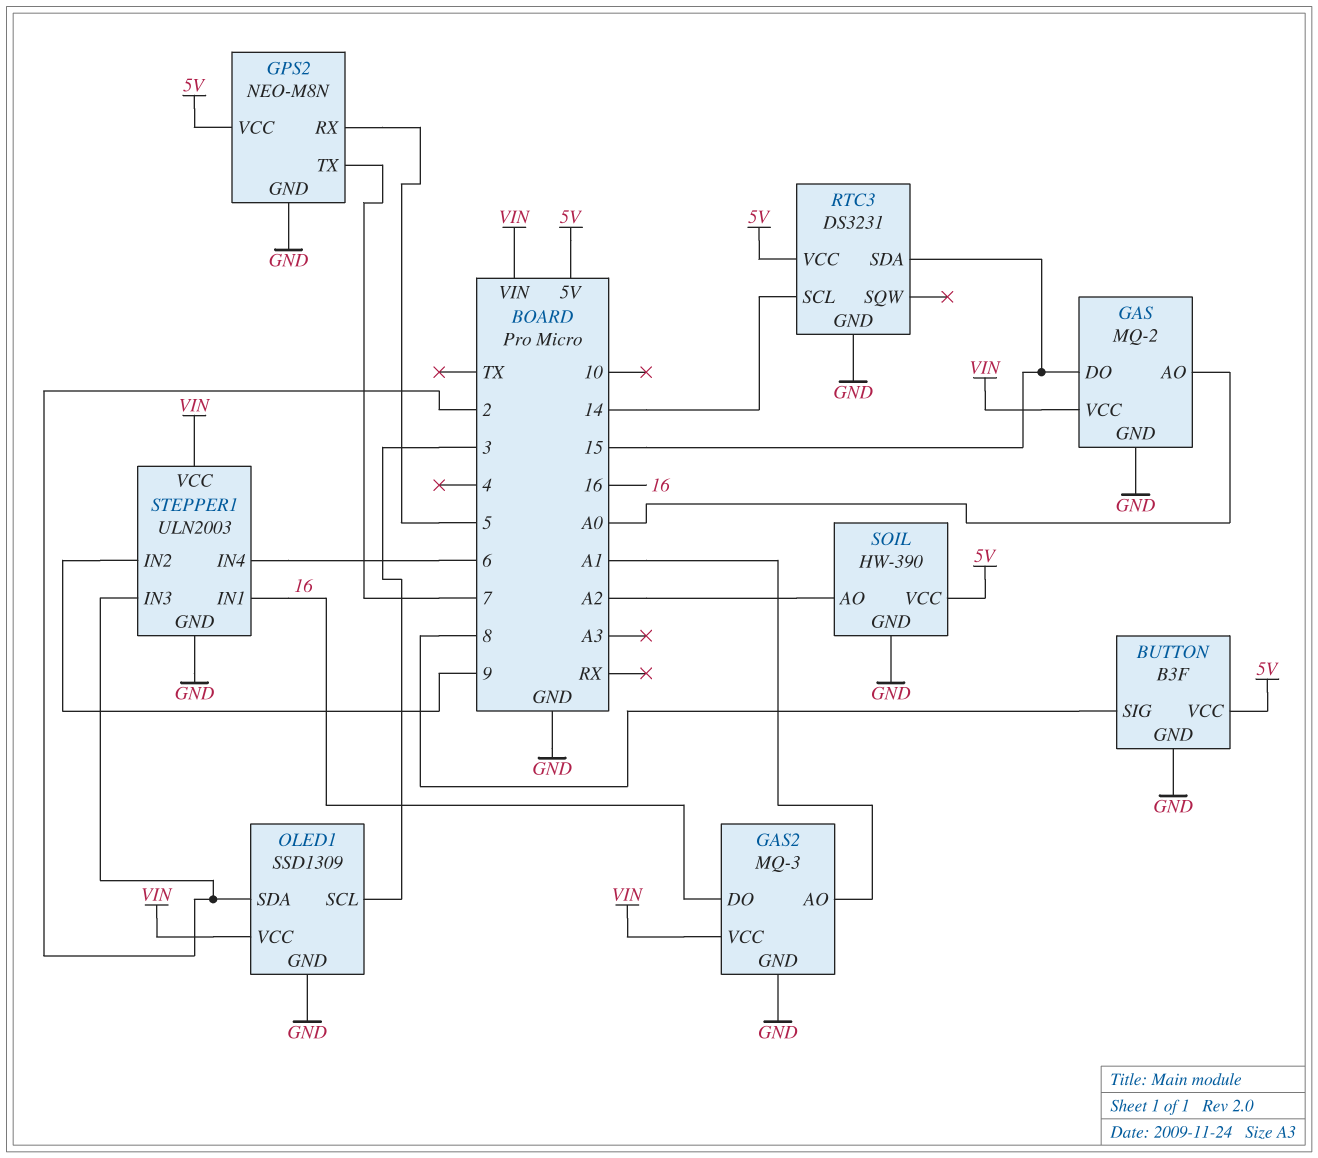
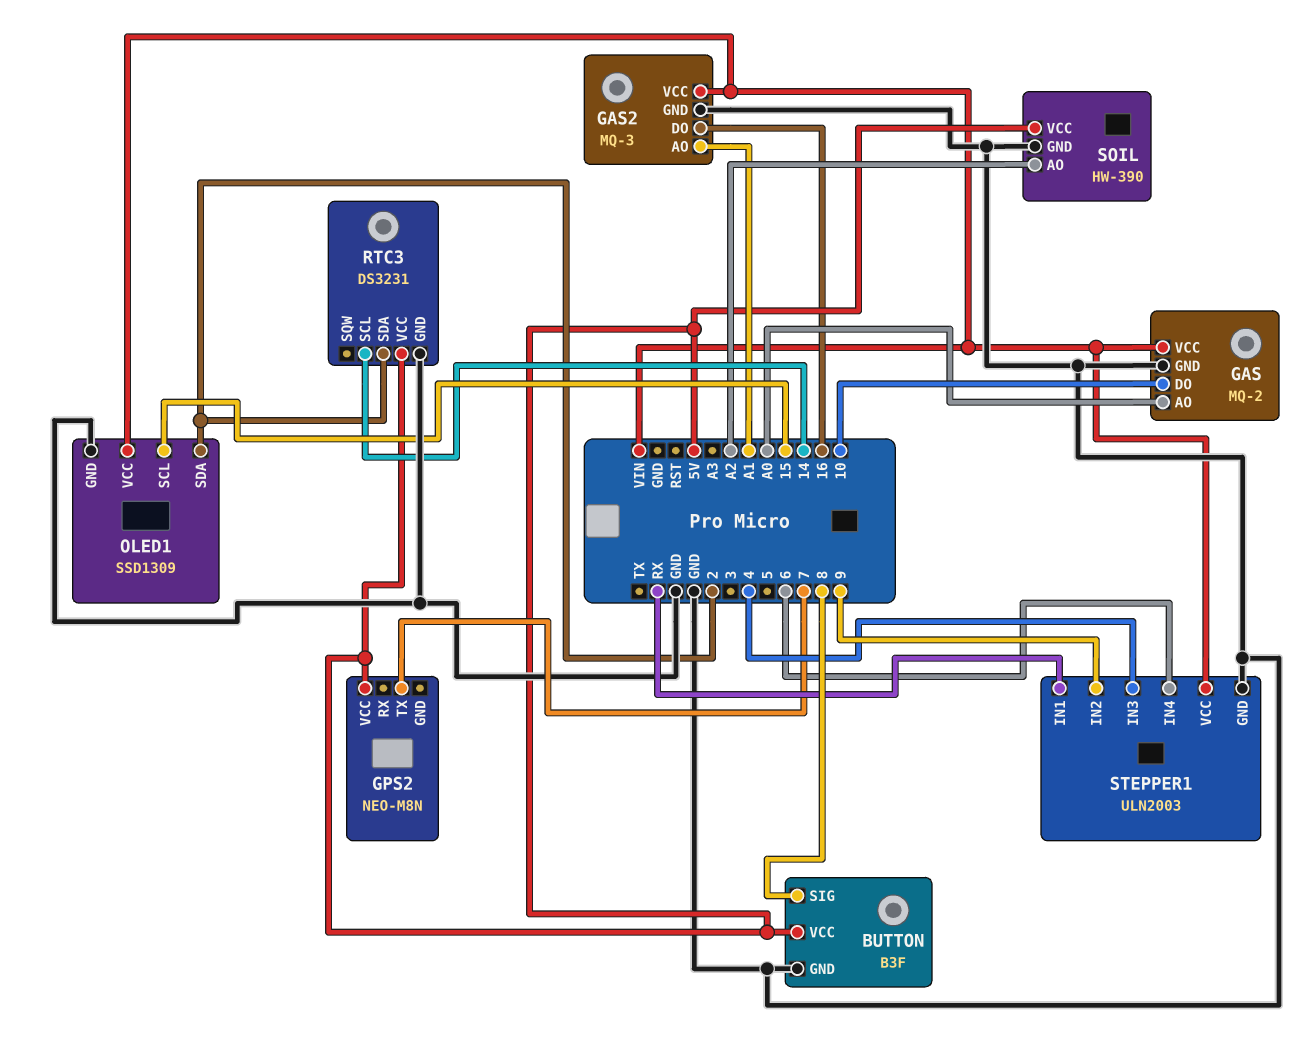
GAS pin DO: 15 -> 10
GPS2 pin GND: GND -> none
GPS2 pin RX: 5 -> none
OLED1 pin SCL: 3 -> 15
RTC3 pin SDA: 15 -> 2
STEPPER1 pin IN1: 16 -> RX
STEPPER1 pin IN3: 2 -> 4

